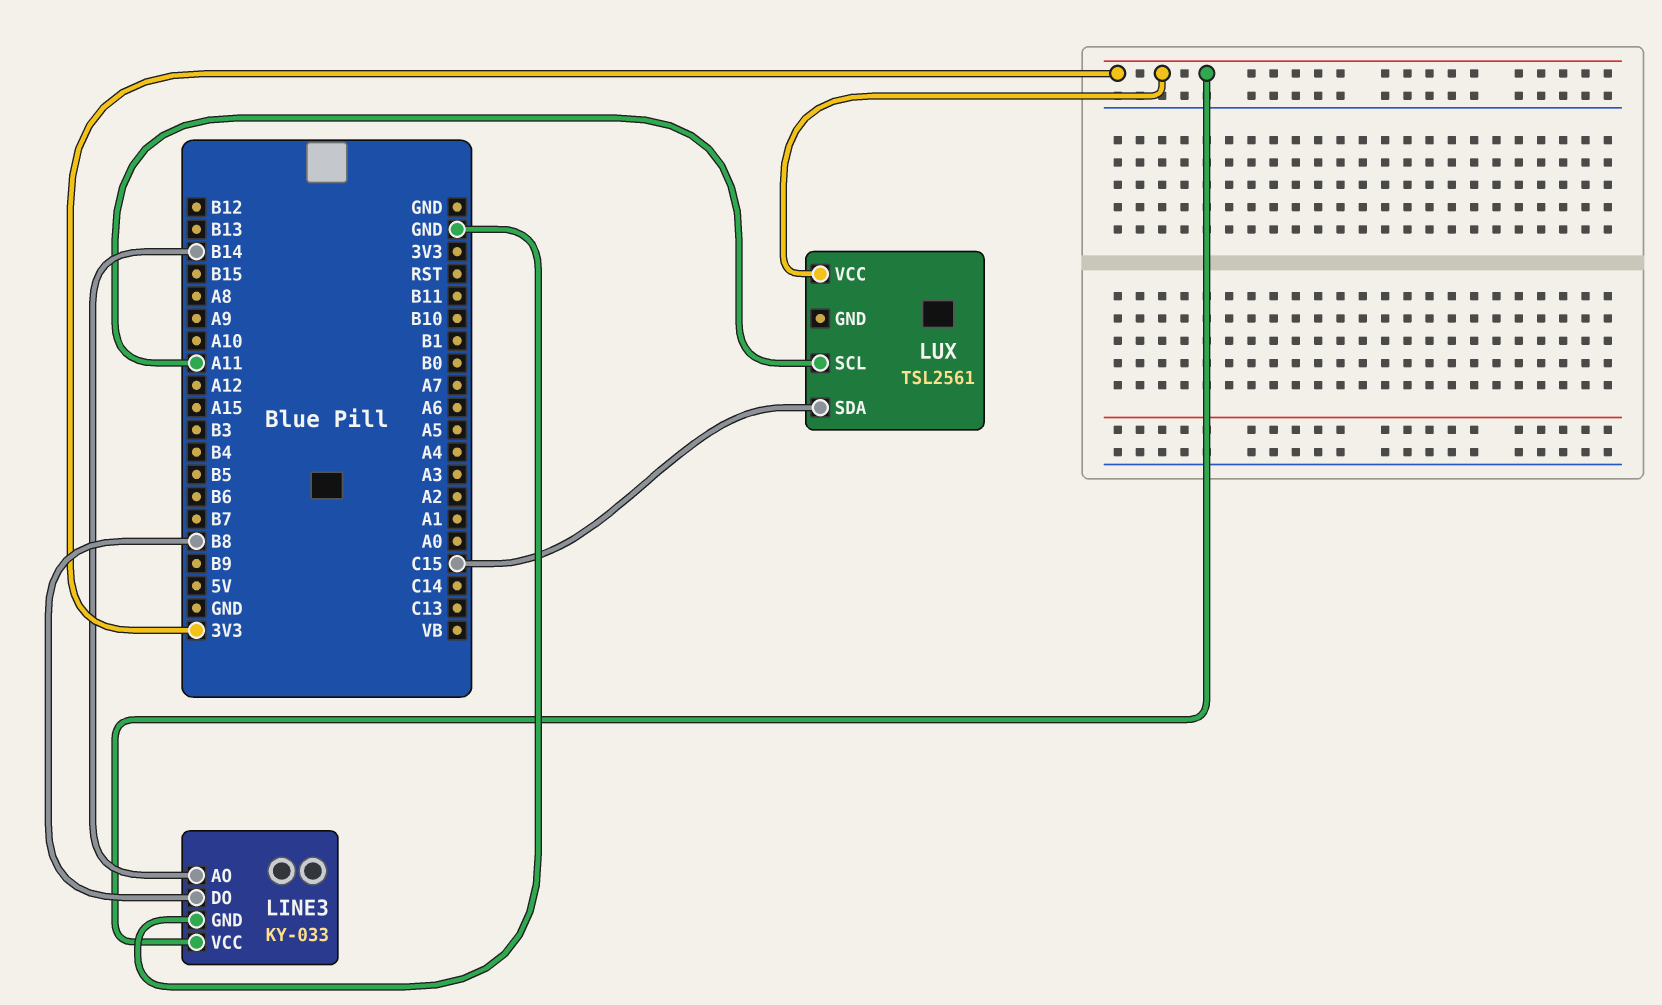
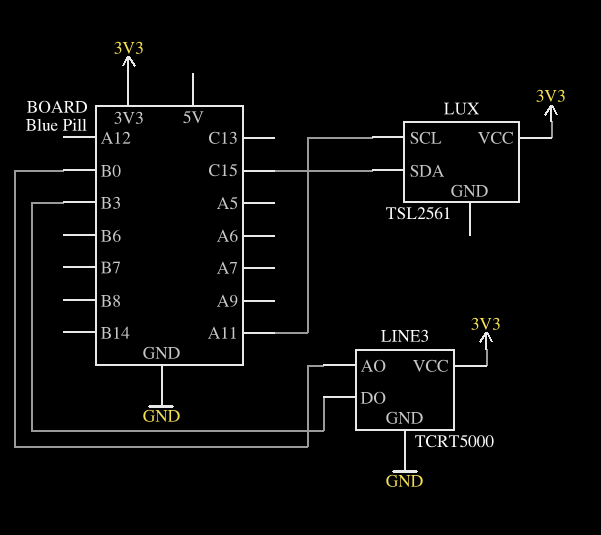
LINE3: KY-033 -> TCRT5000
LINE3 pin AO: B14 -> B0
LINE3 pin DO: B8 -> B3

